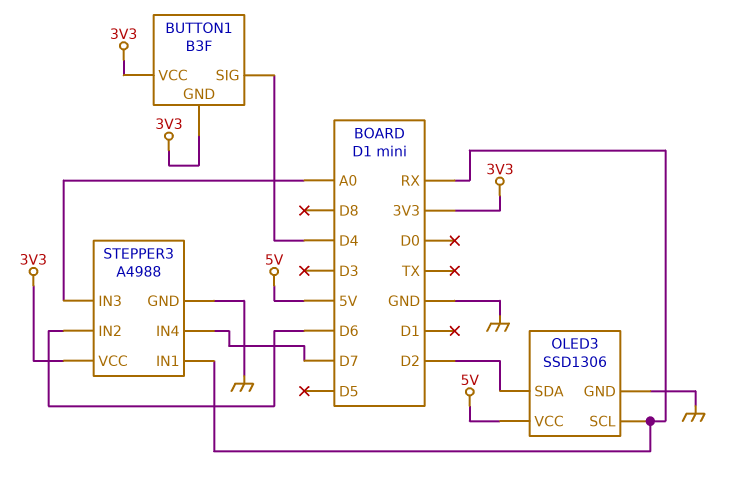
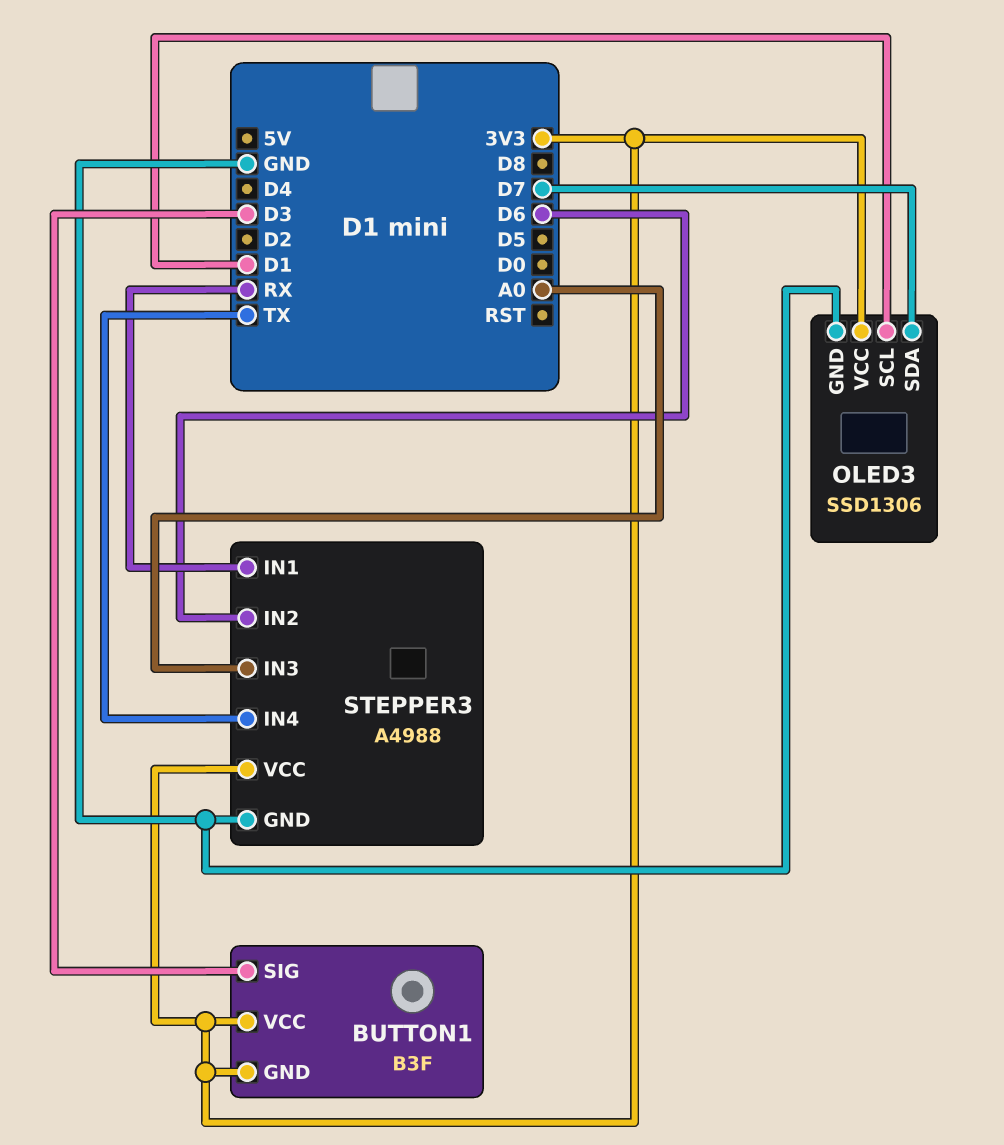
BUTTON1 pin SIG: D4 -> D3
OLED3 pin SCL: RX -> D1
OLED3 pin SDA: D2 -> D7
OLED3 pin VCC: 5V -> 3V3
STEPPER3 pin IN4: D7 -> TX

